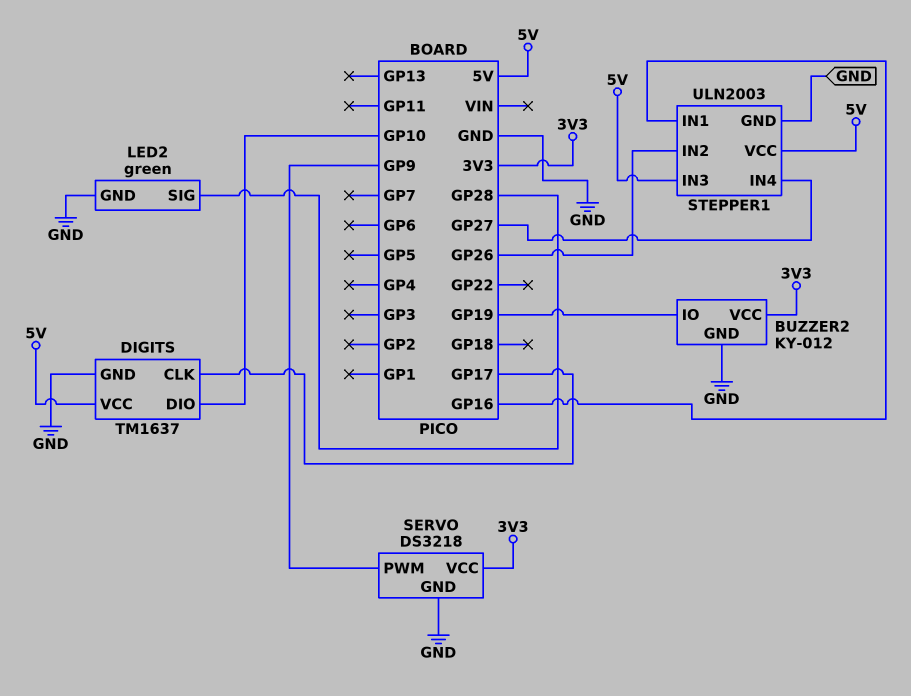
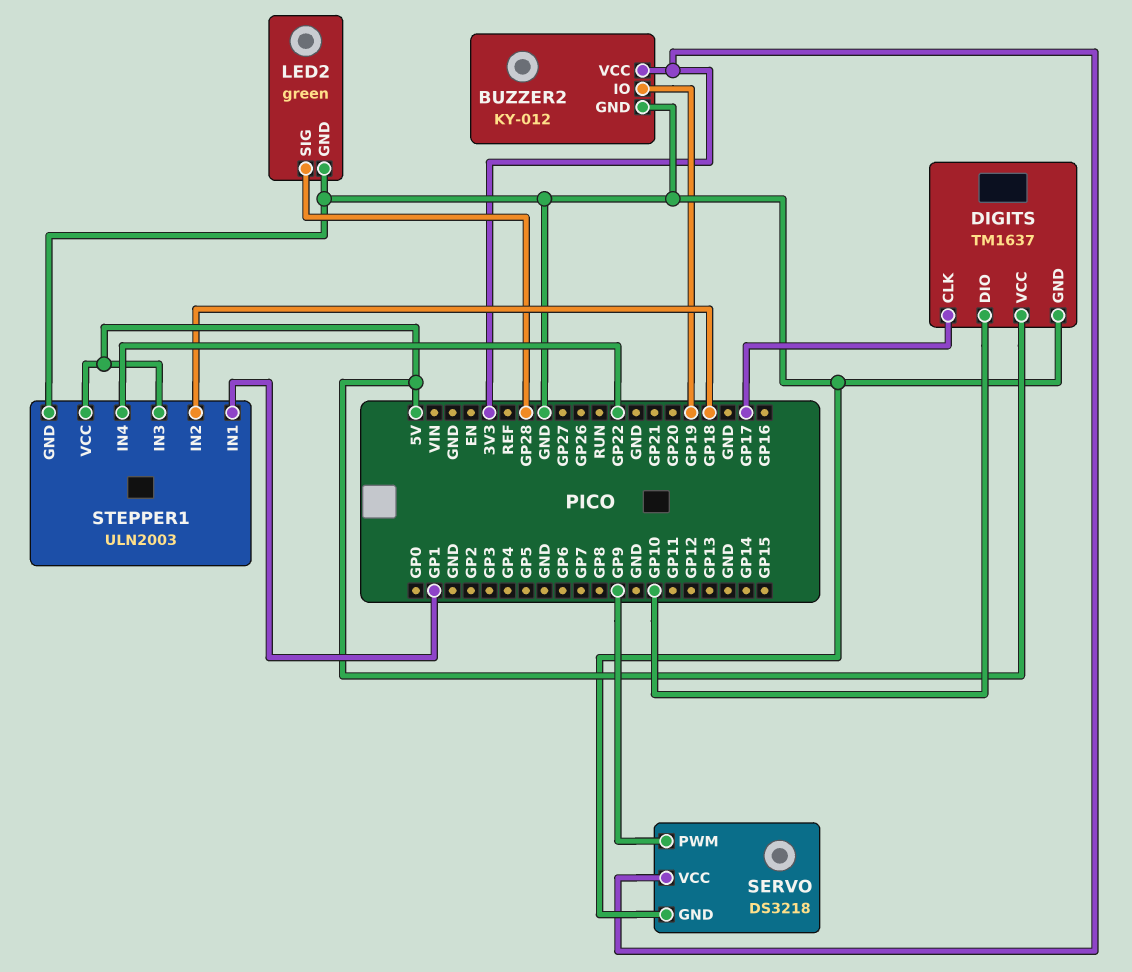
STEPPER1 pin IN1: GP16 -> GP1
STEPPER1 pin IN2: GP26 -> GP18
STEPPER1 pin IN4: GP27 -> GP22

